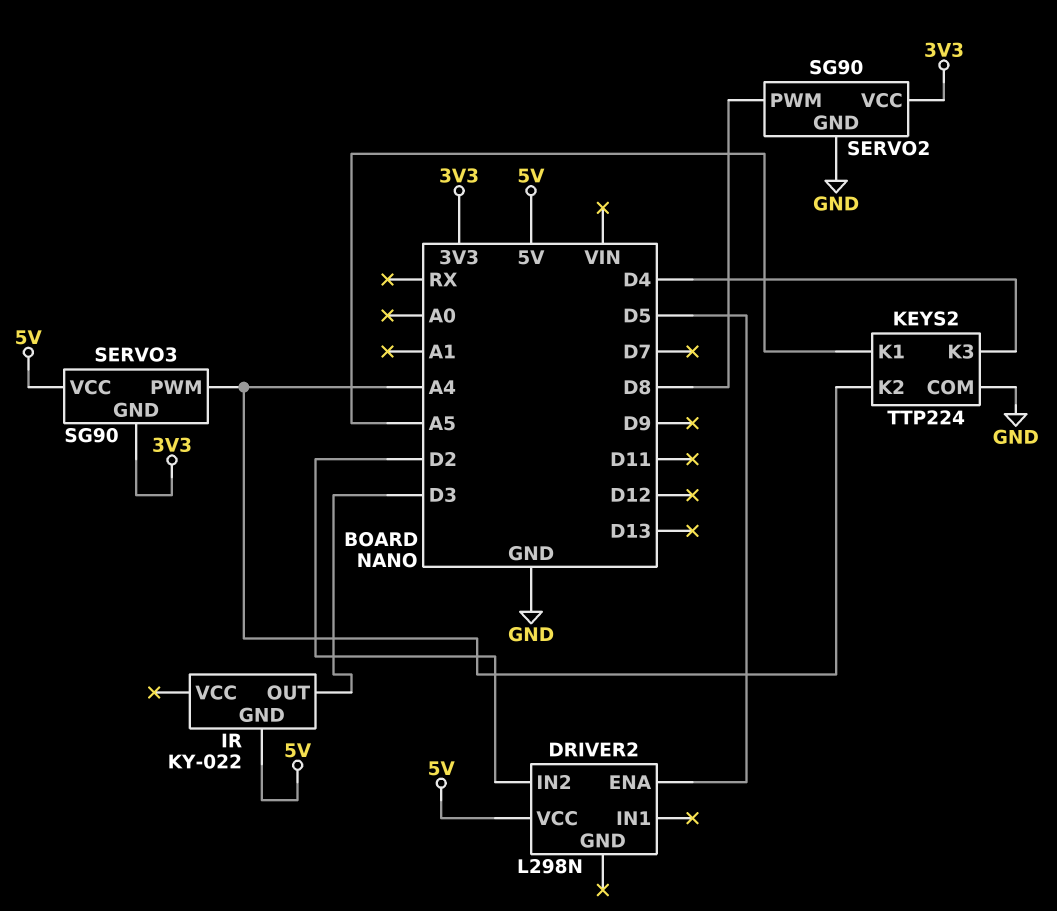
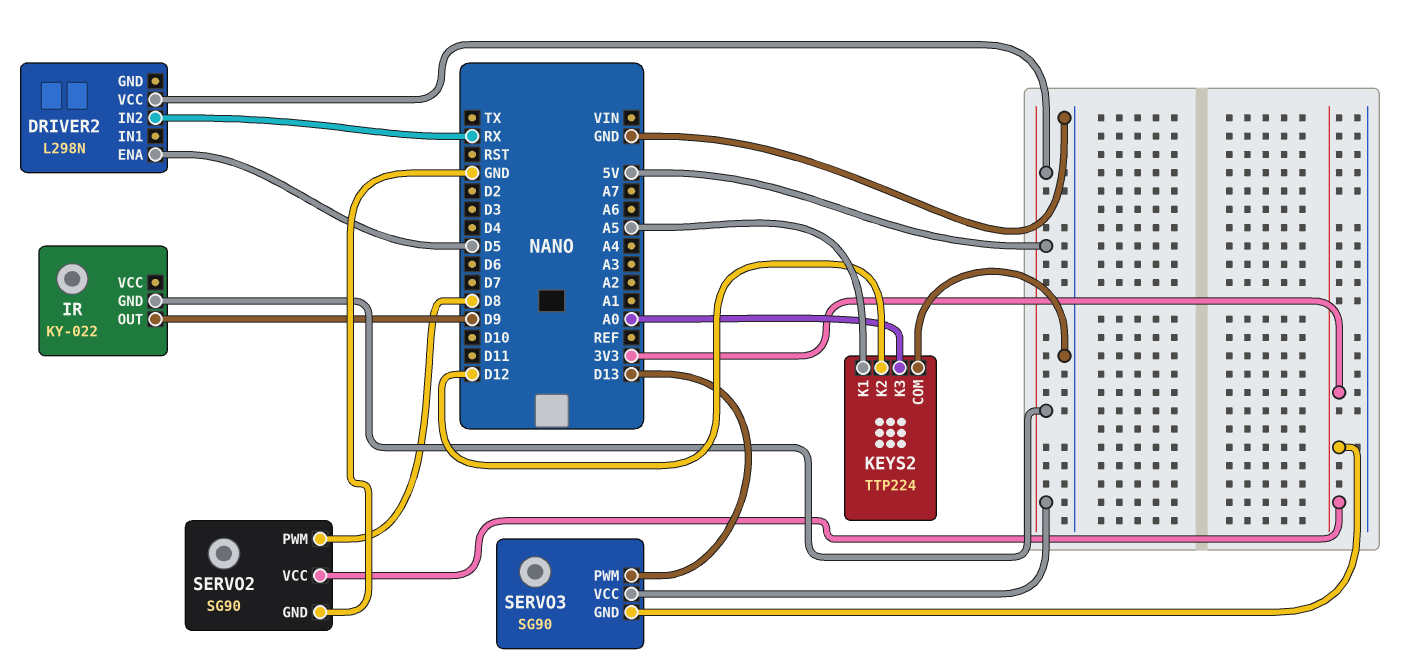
DRIVER2 pin IN2: D2 -> RX
IR pin OUT: D3 -> D9
KEYS2 pin K2: A4 -> D12
KEYS2 pin K3: D4 -> A0
SERVO3 pin PWM: A4 -> D13

